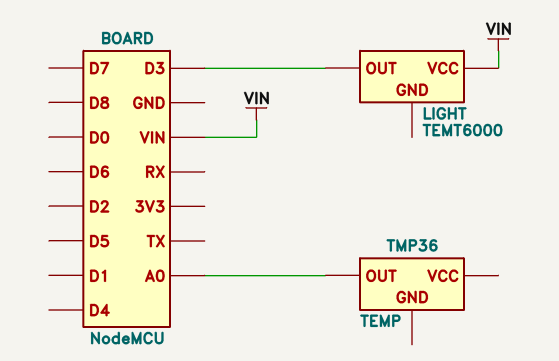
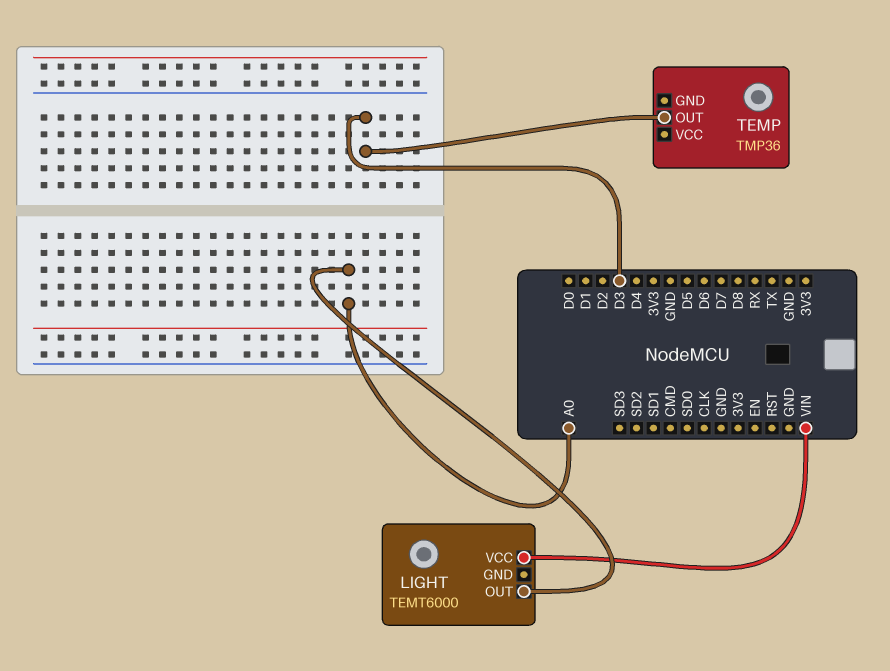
LIGHT pin OUT: D3 -> A0
TEMP pin OUT: A0 -> D3

